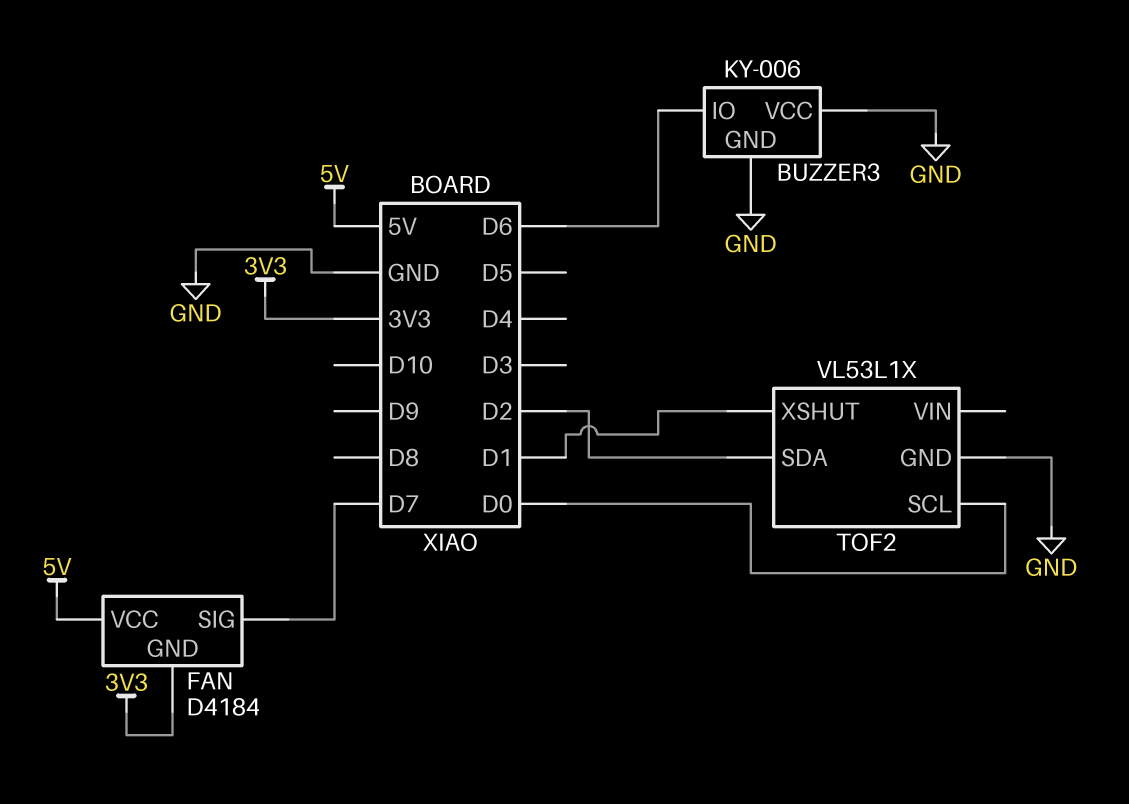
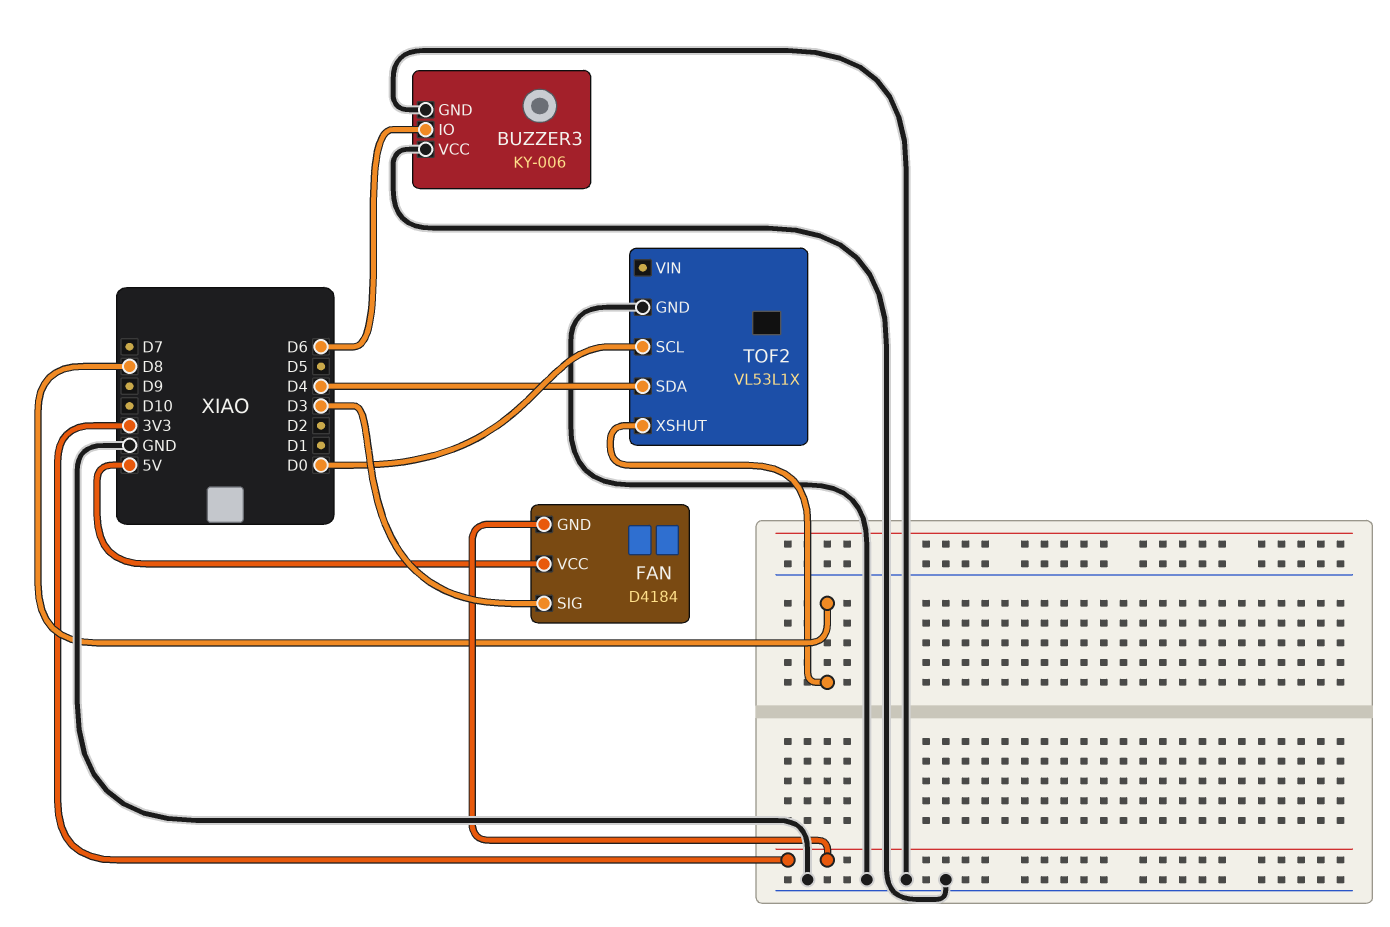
FAN pin SIG: D7 -> D3
TOF2 pin SDA: D2 -> D4
TOF2 pin XSHUT: D1 -> D8

